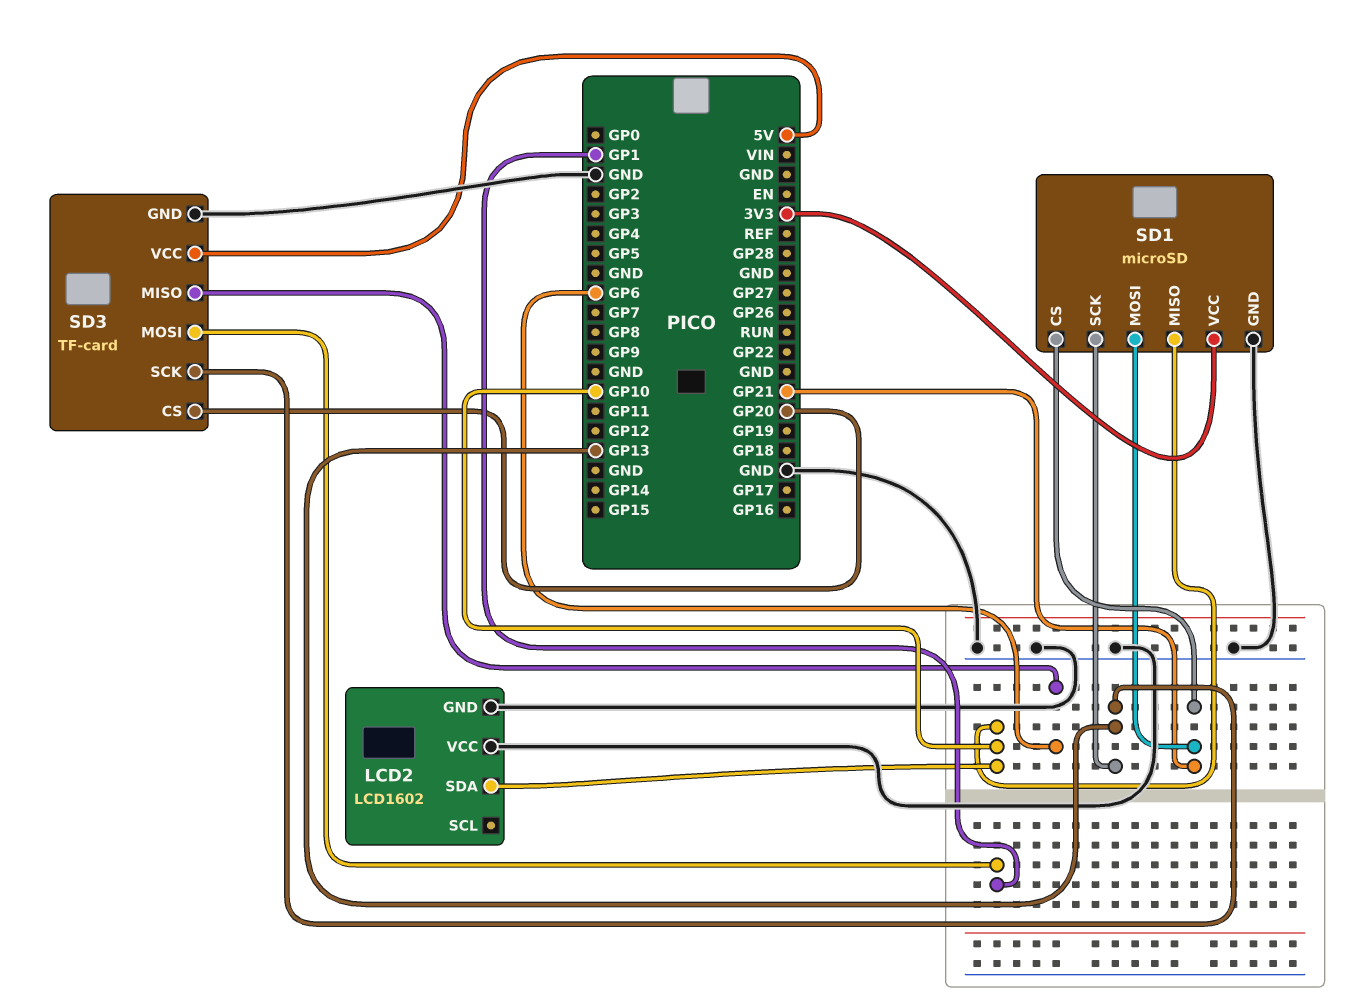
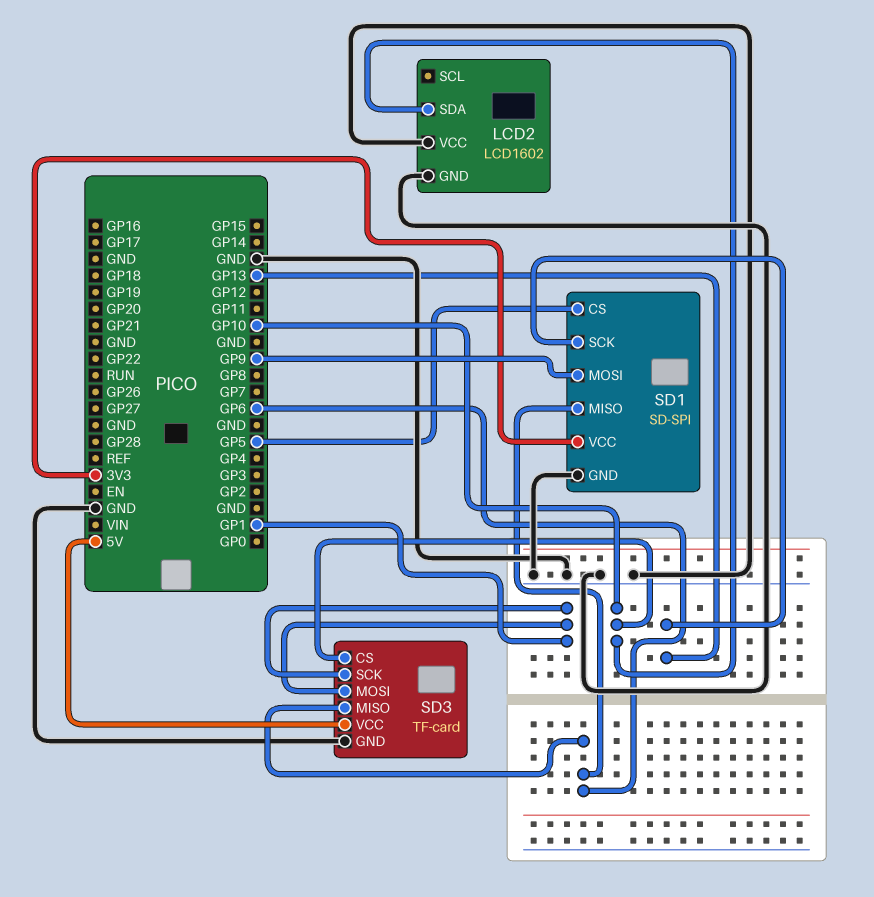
SD1: microSD -> SD-SPI
SD1 pin CS: GP21 -> GP5
SD1 pin MISO: GP10 -> GP6
SD1 pin MOSI: GP21 -> GP9
SD3 pin CS: GP20 -> GP10
SD3 pin SCK: GP13 -> GP1

